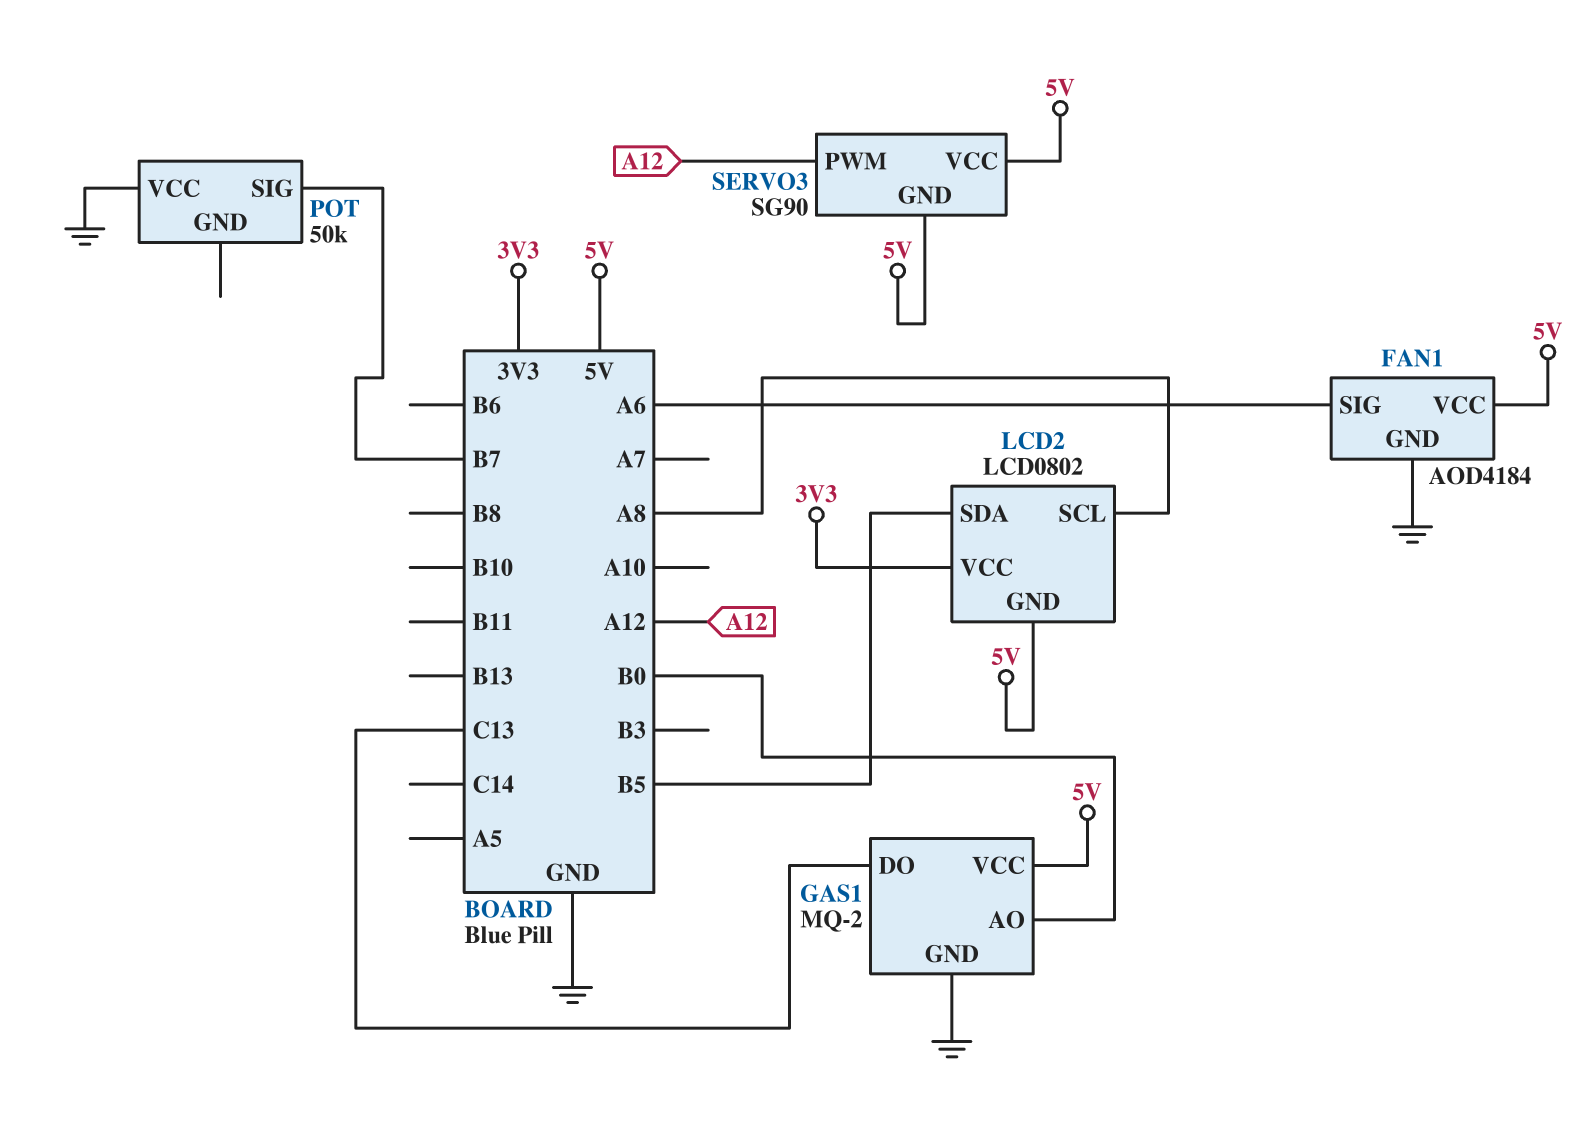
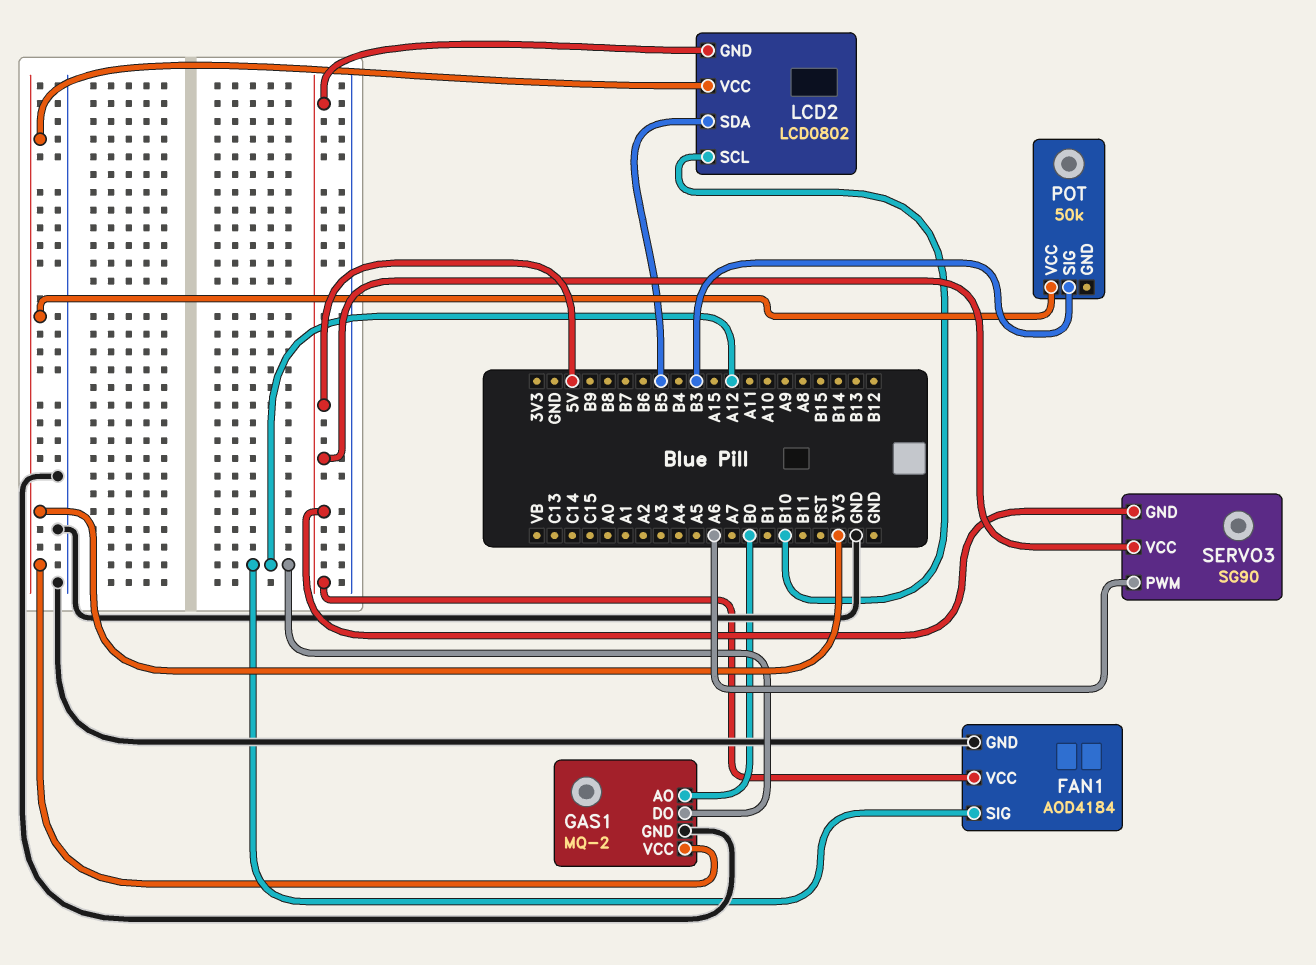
FAN1 pin SIG: A6 -> A12
GAS1 pin DO: C13 -> A12
GAS1 pin VCC: 5V -> 3V3
LCD2 pin SCL: A8 -> B10
POT pin SIG: B7 -> B3
POT pin VCC: GND -> 3V3
SERVO3 pin PWM: A12 -> A6

